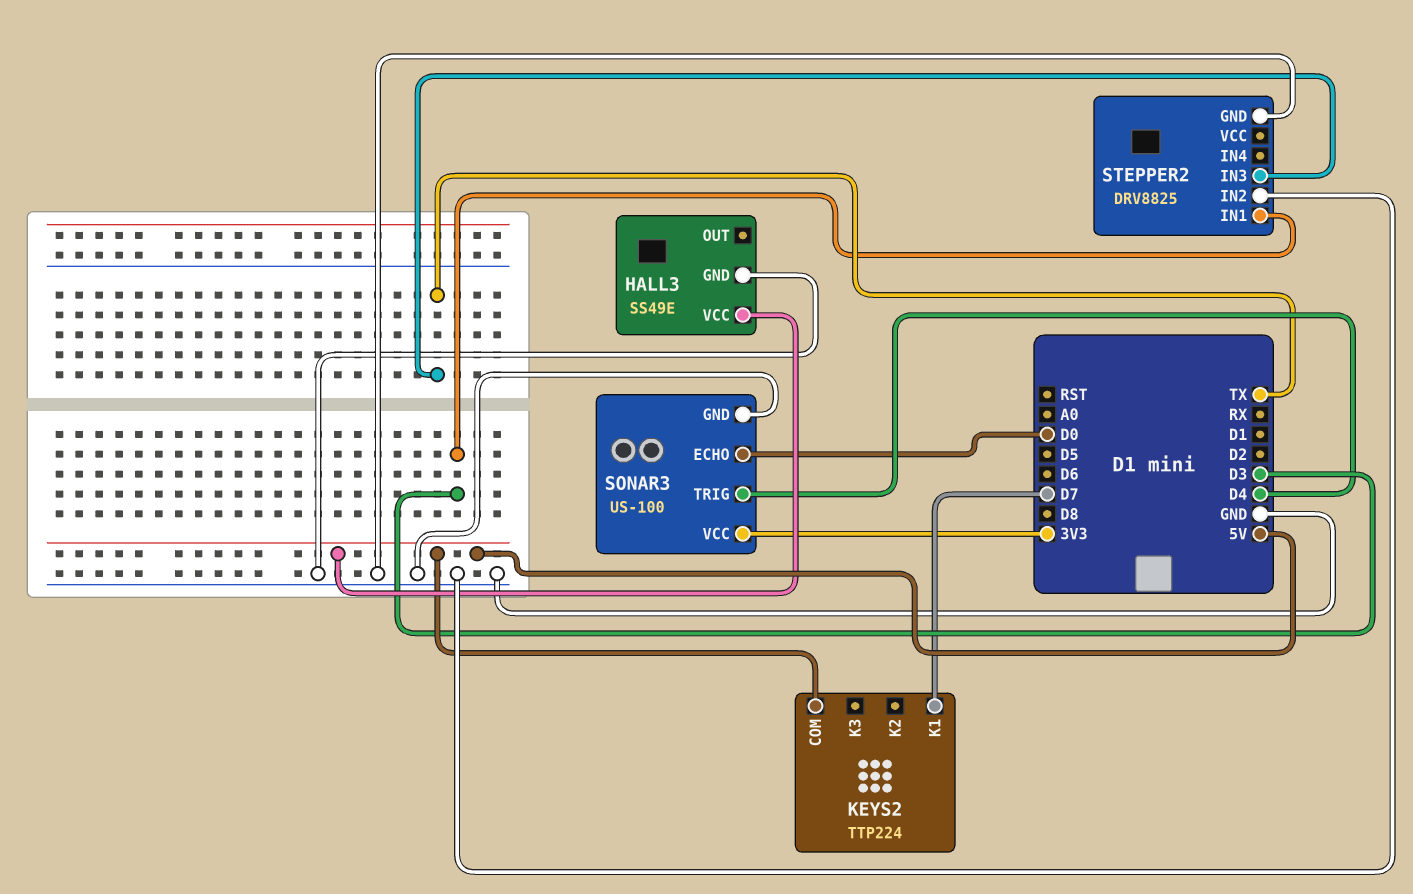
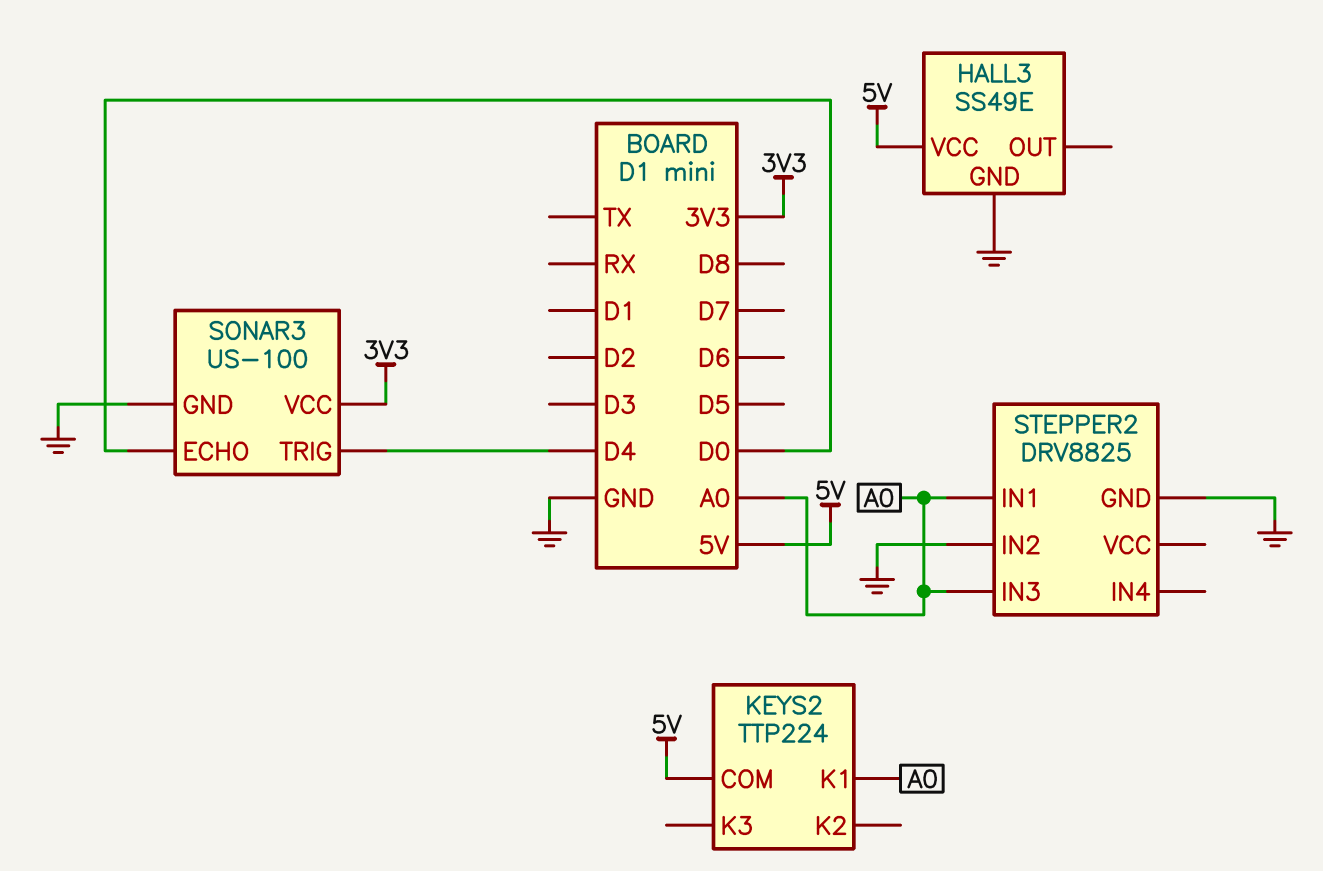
KEYS2 pin K1: D7 -> A0
STEPPER2 pin IN1: D3 -> A0
STEPPER2 pin IN3: TX -> A0

